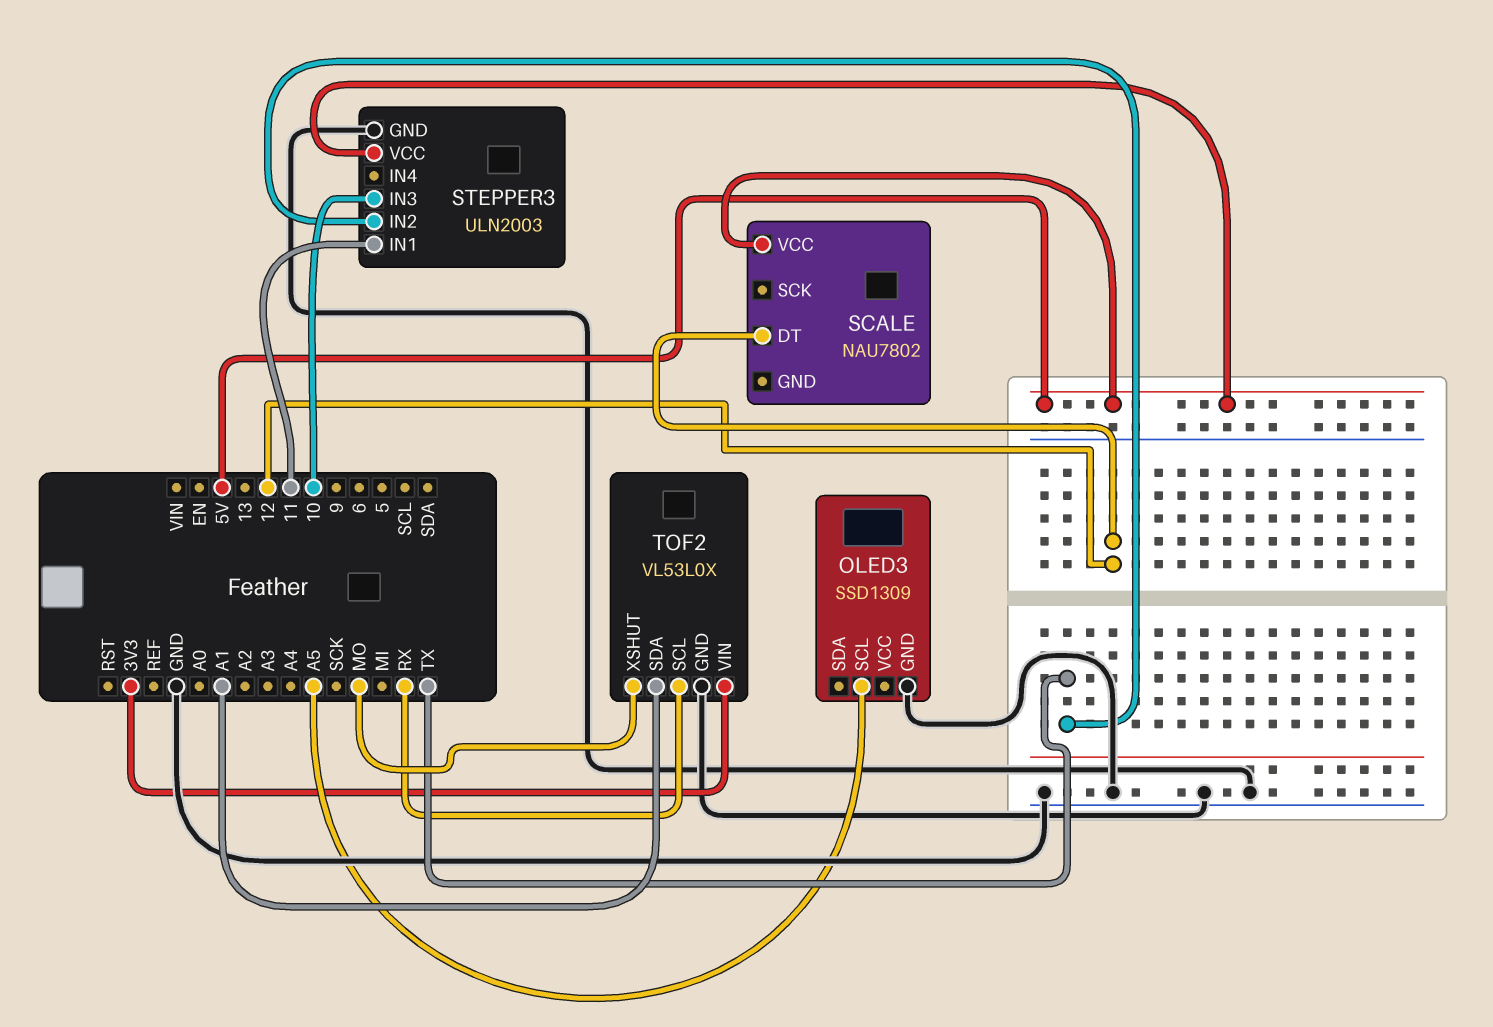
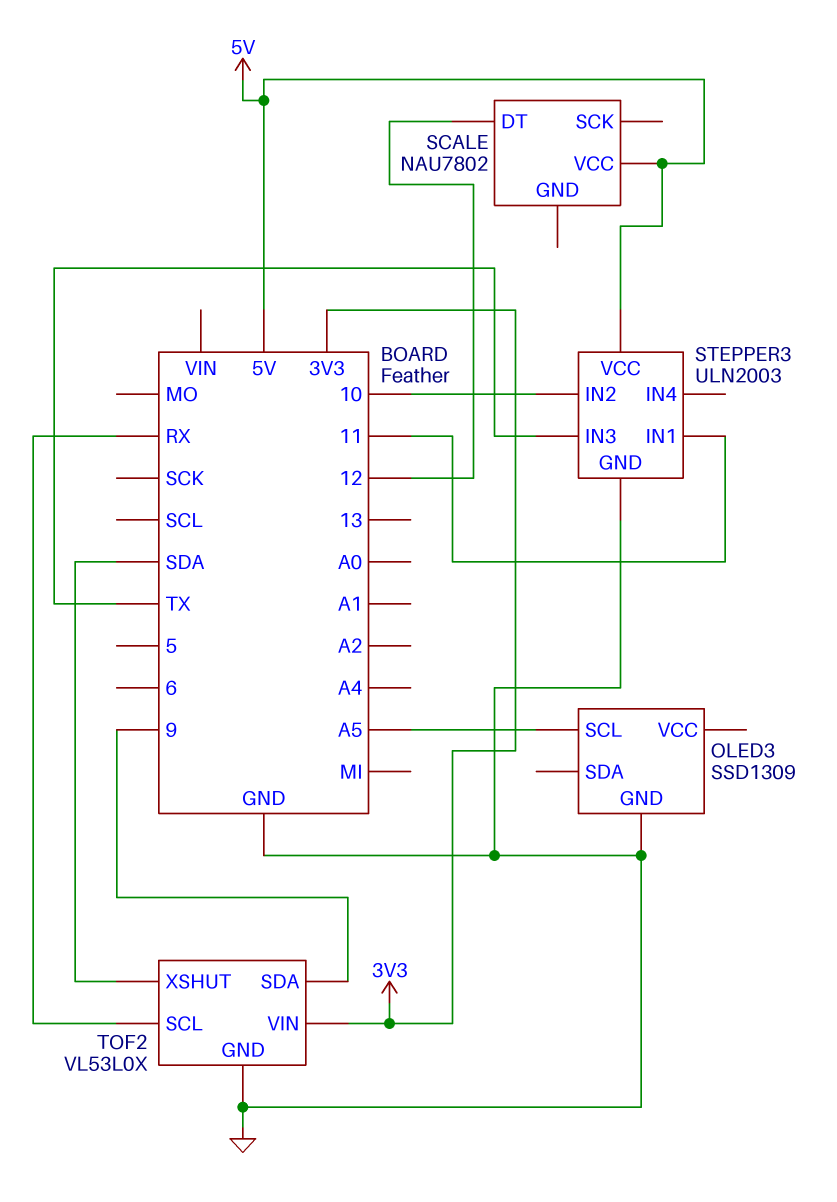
STEPPER3 pin IN2: TX -> 10
STEPPER3 pin IN3: 10 -> TX
TOF2 pin SDA: A1 -> 9
TOF2 pin XSHUT: MO -> SDA

